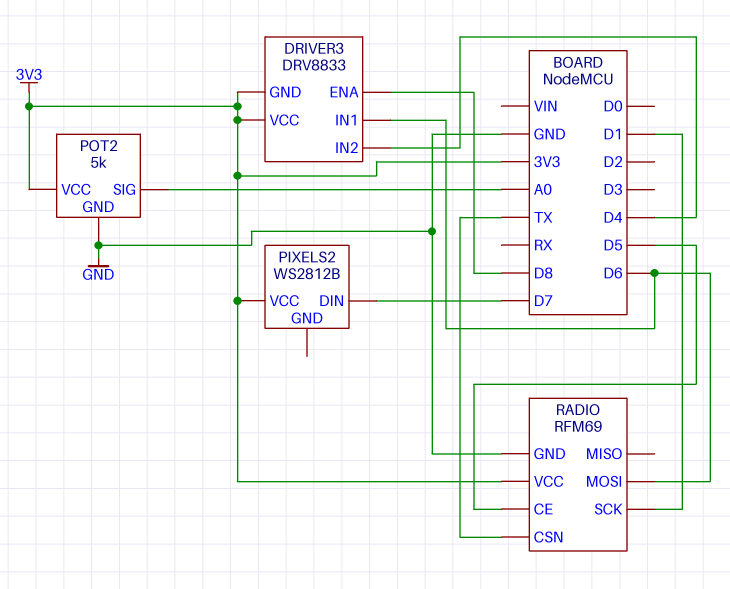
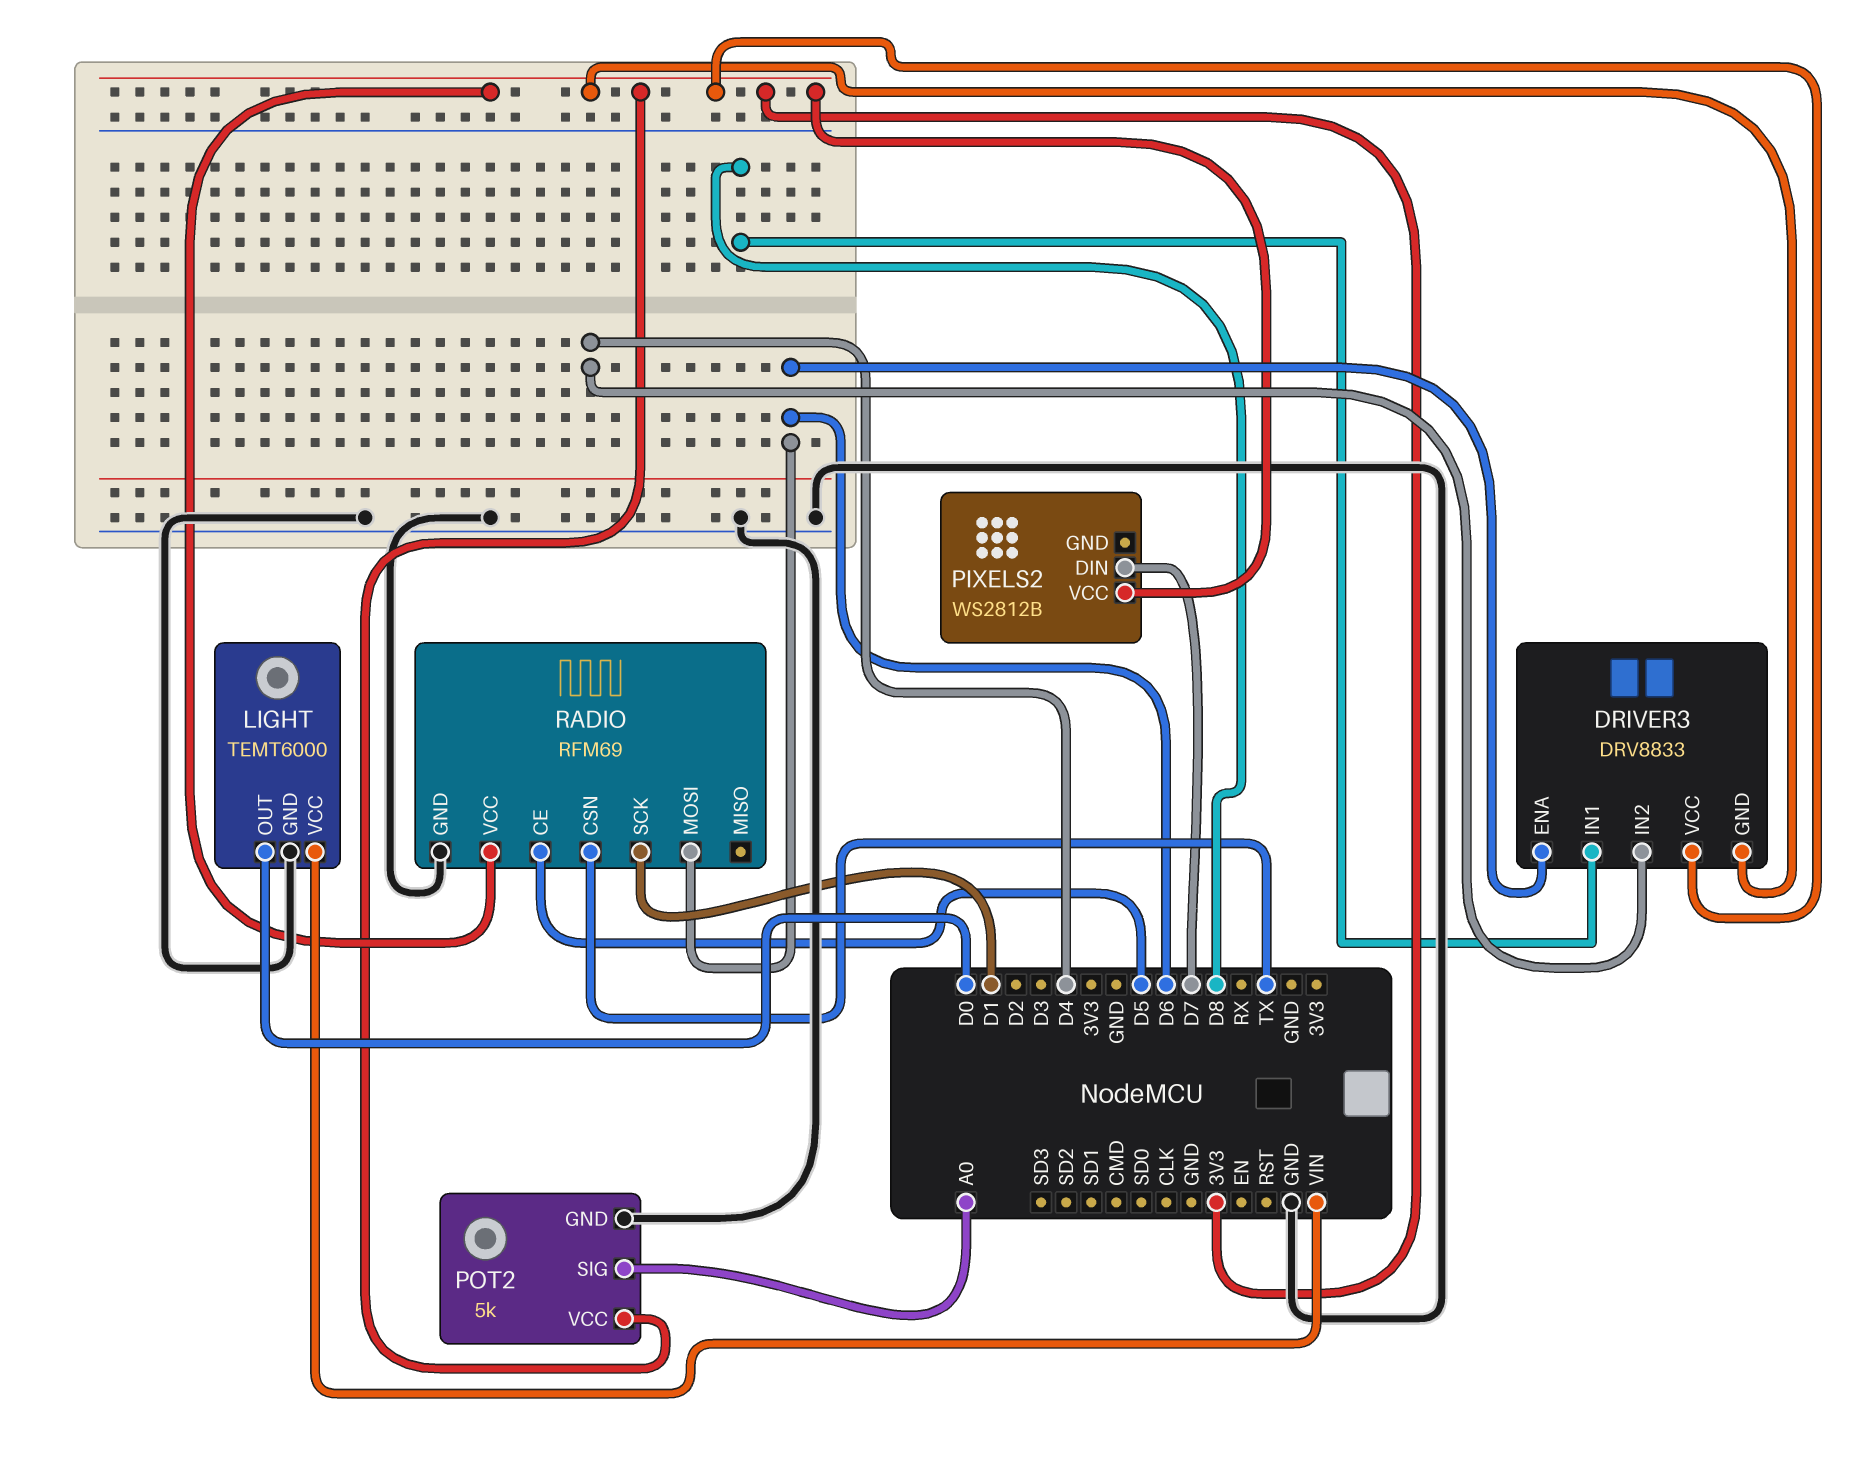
DRIVER3 pin ENA: D8 -> D6
DRIVER3 pin IN1: D6 -> D8
LIGHT: none -> TEMT6000
LIGHT pin GND: none -> GND
LIGHT pin OUT: none -> D0
LIGHT pin VCC: none -> VIN

